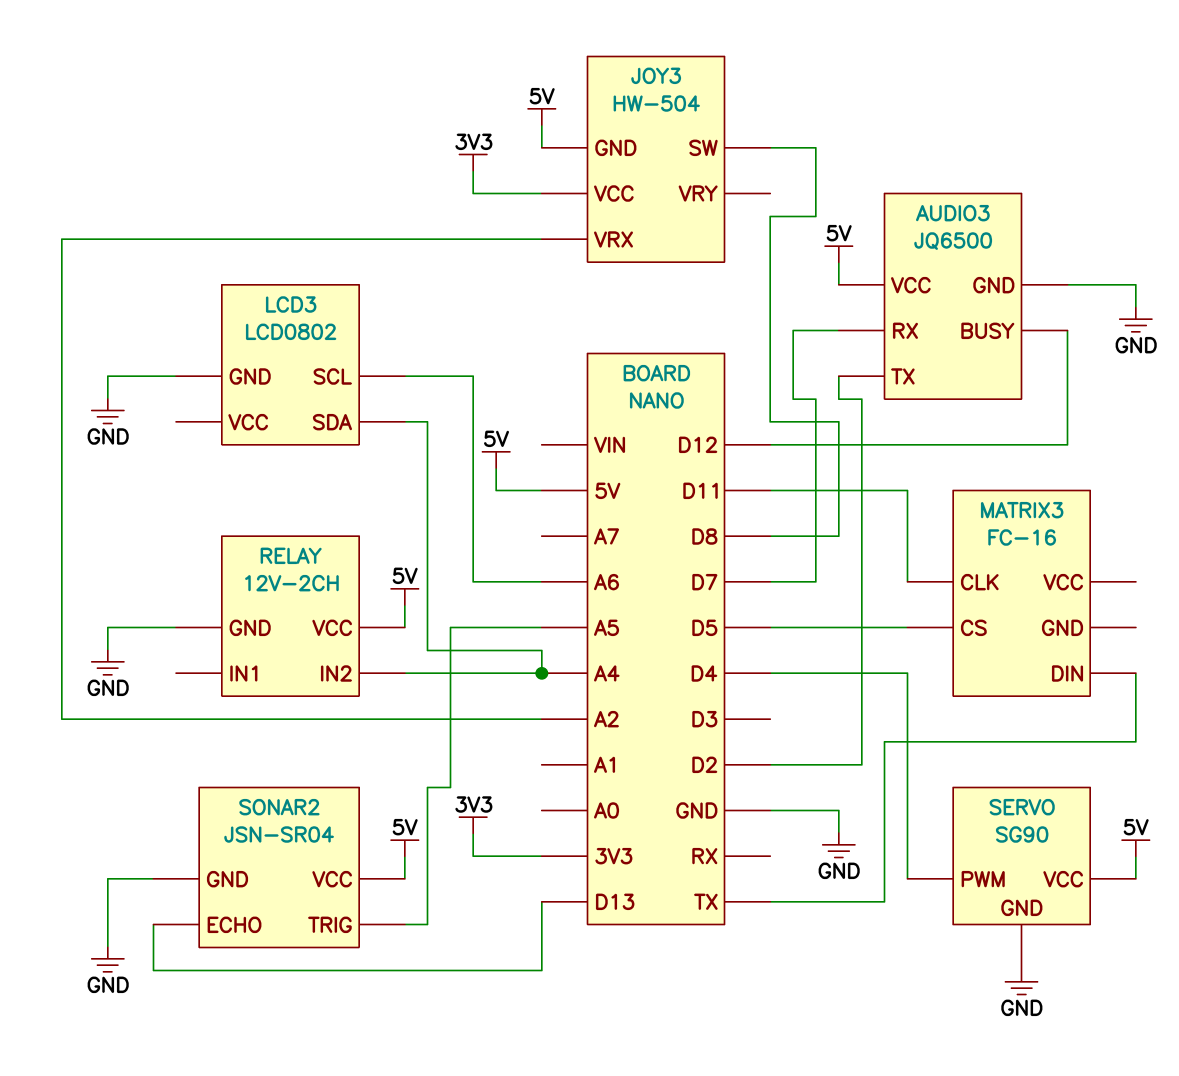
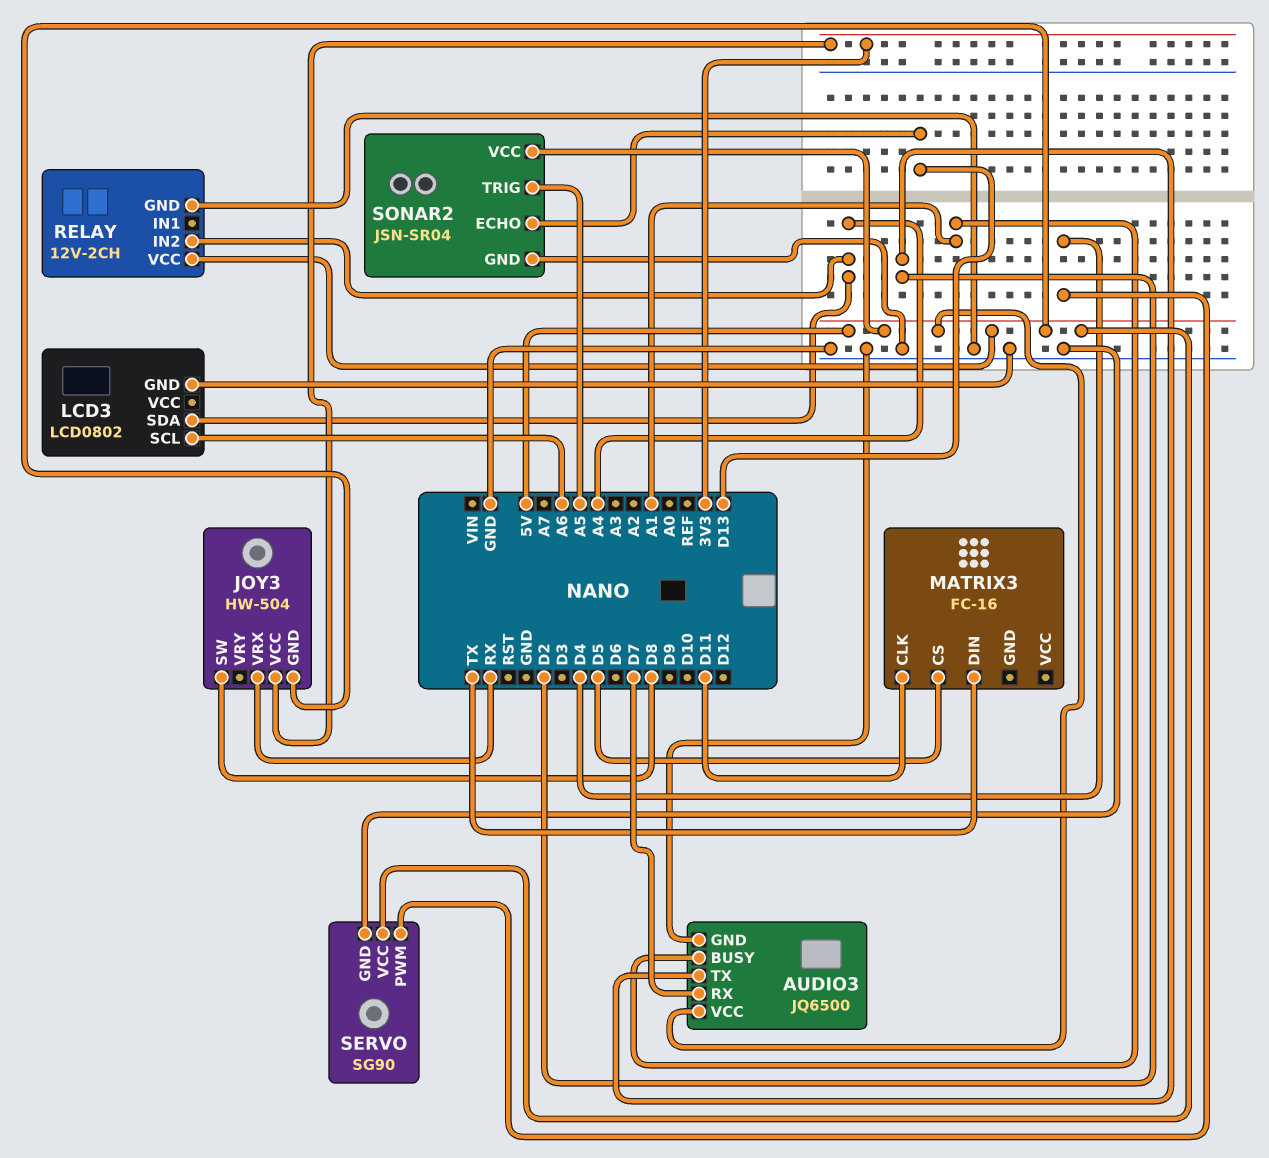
AUDIO3 pin BUSY: D12 -> A1
JOY3 pin VRX: A2 -> RX

